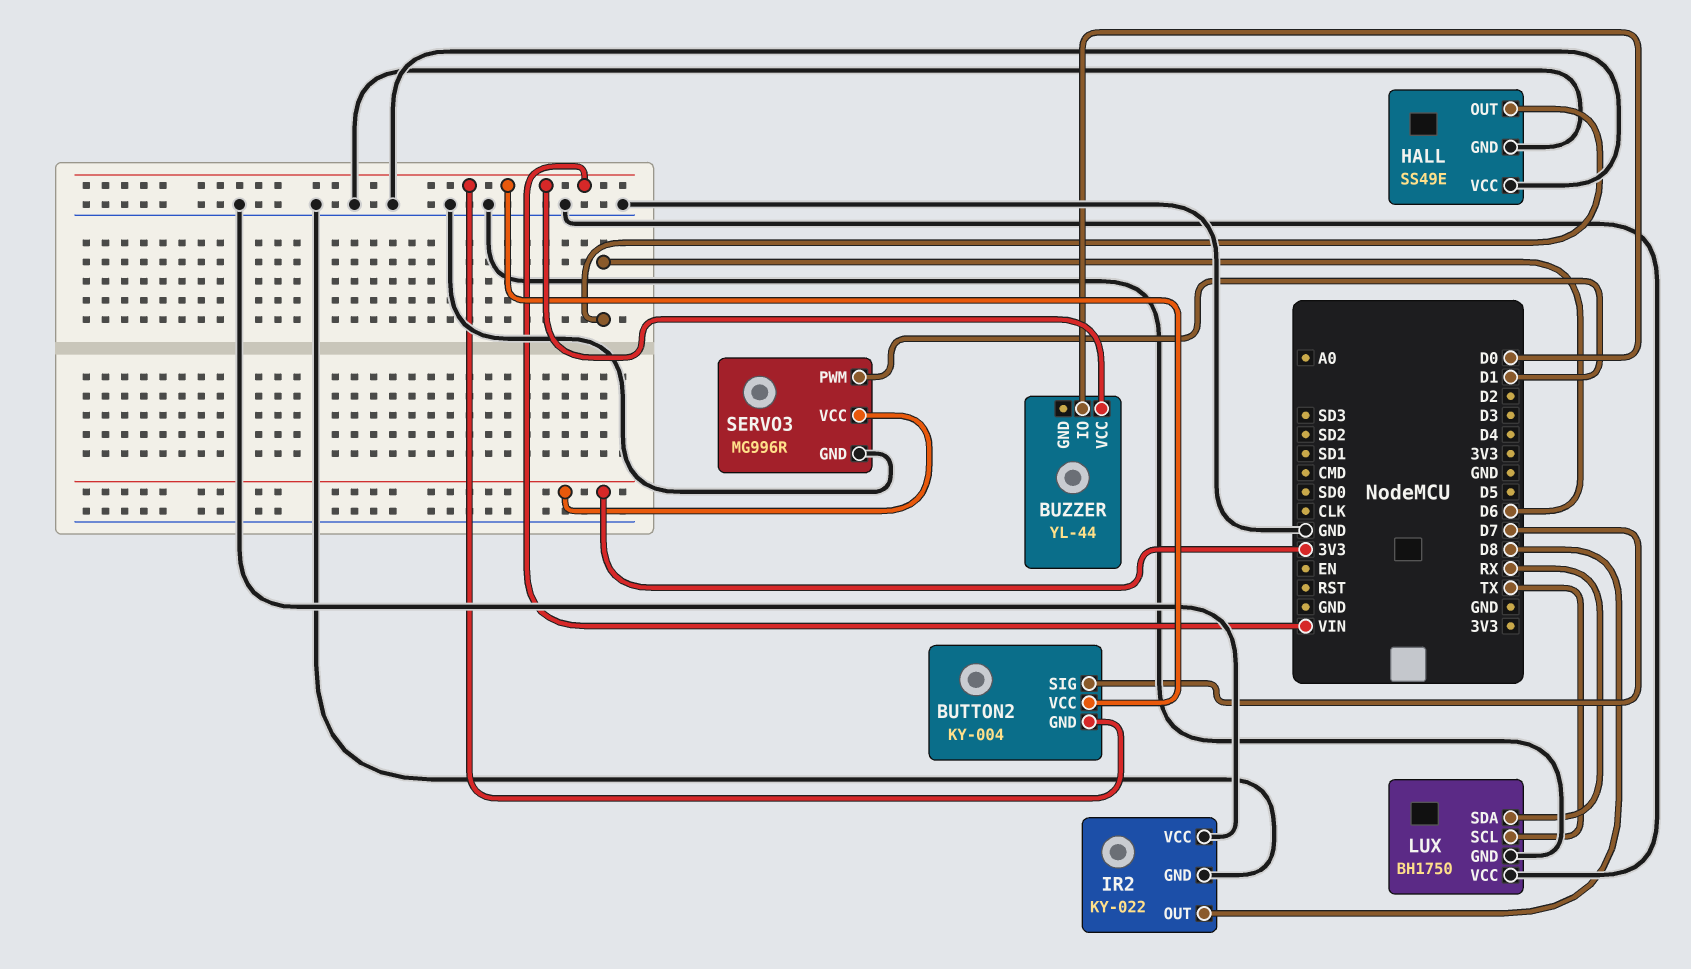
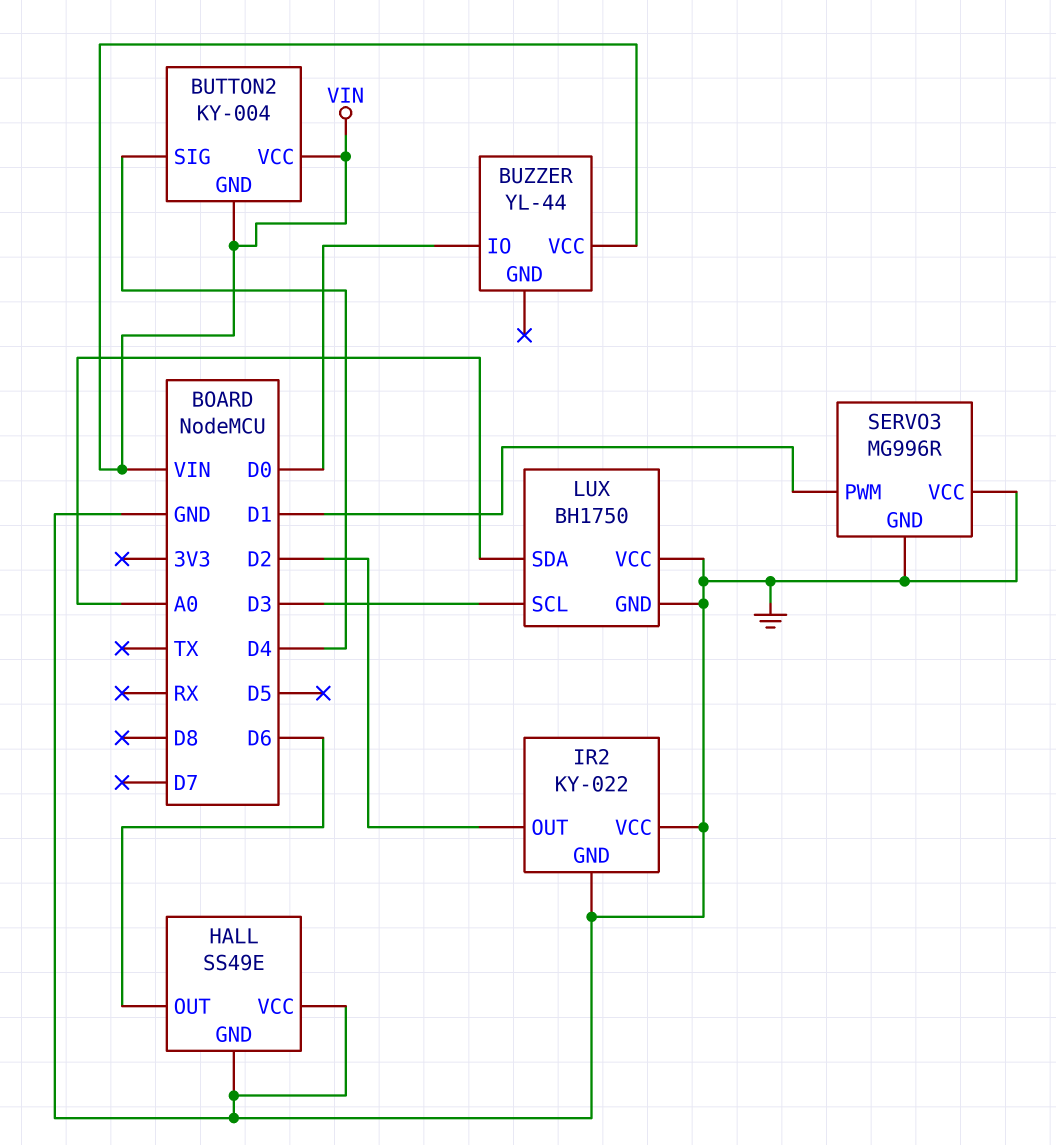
BUTTON2 pin SIG: D7 -> D4
IR2 pin OUT: D8 -> D2
LUX pin SCL: TX -> D3
LUX pin SDA: RX -> A0
SERVO3 pin VCC: 3V3 -> GND

